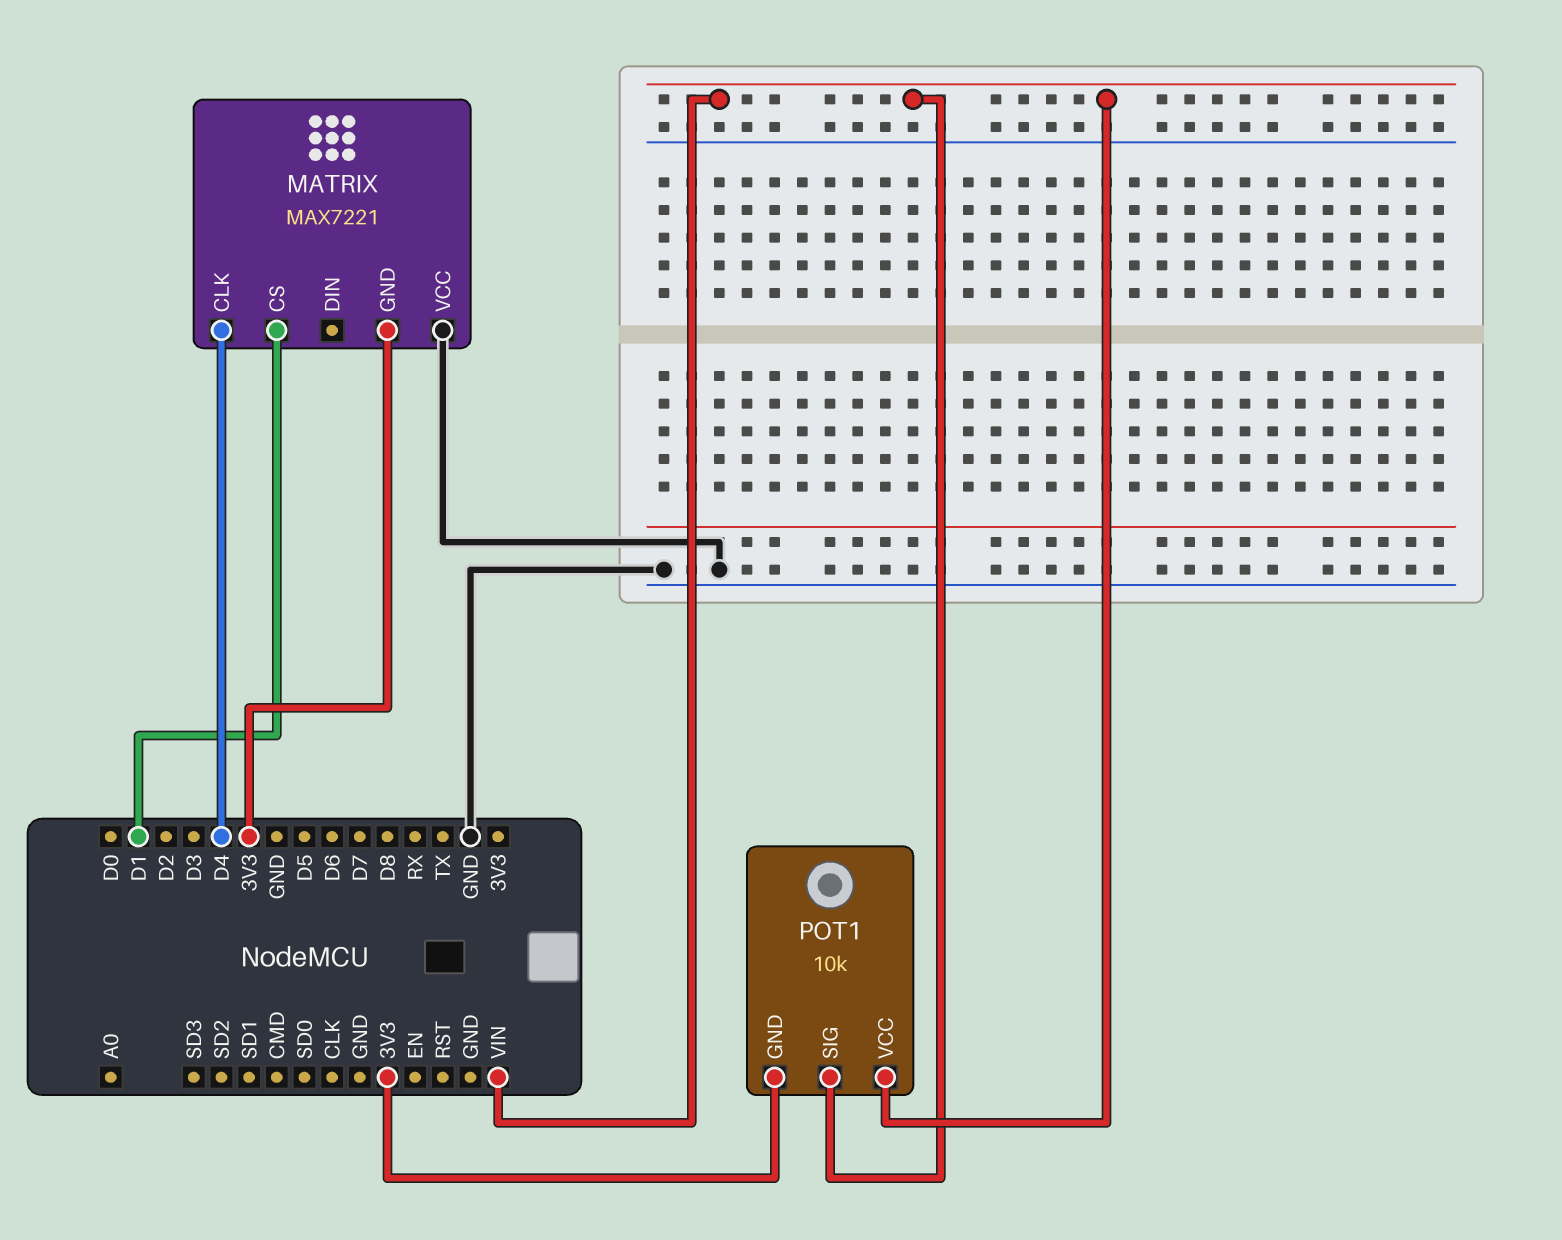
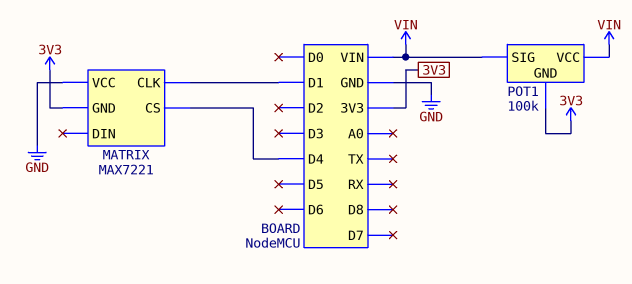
MATRIX pin CLK: D4 -> D1
MATRIX pin CS: D1 -> D4
POT1: 10k -> 100k

